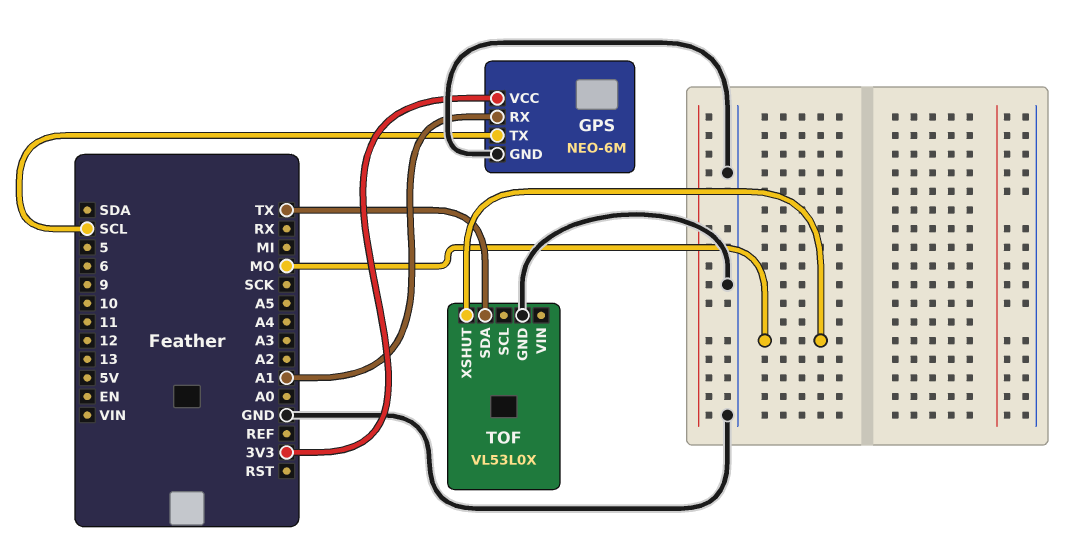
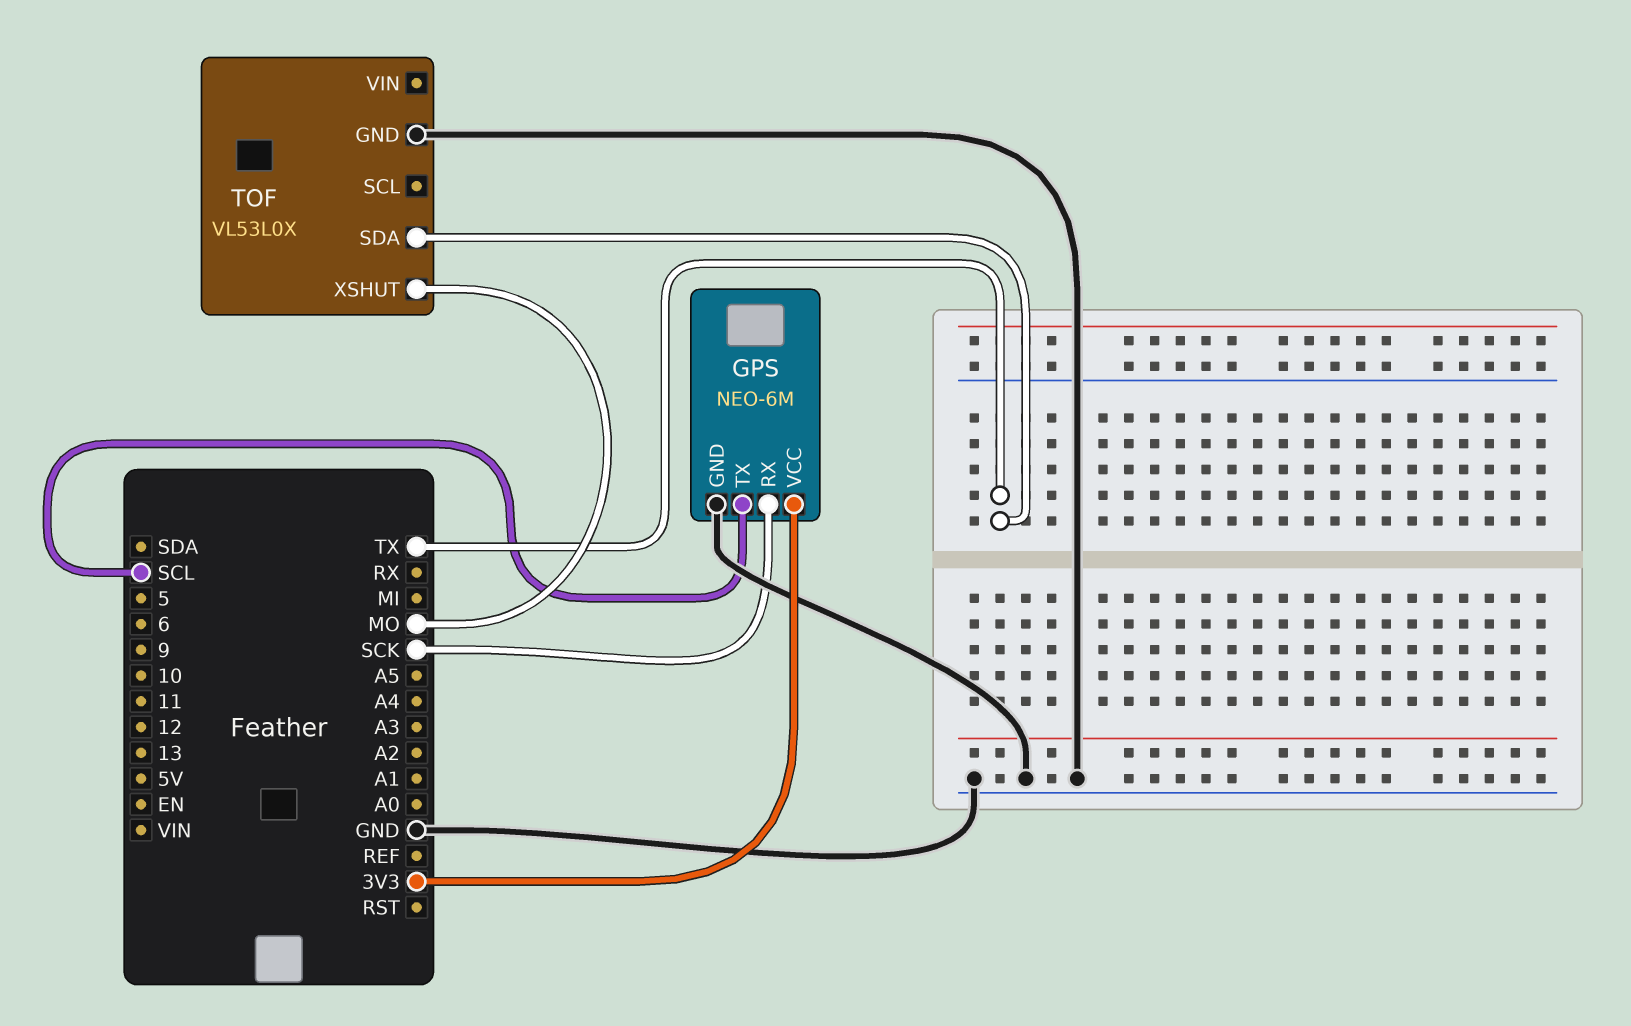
GPS pin RX: A1 -> SCK

